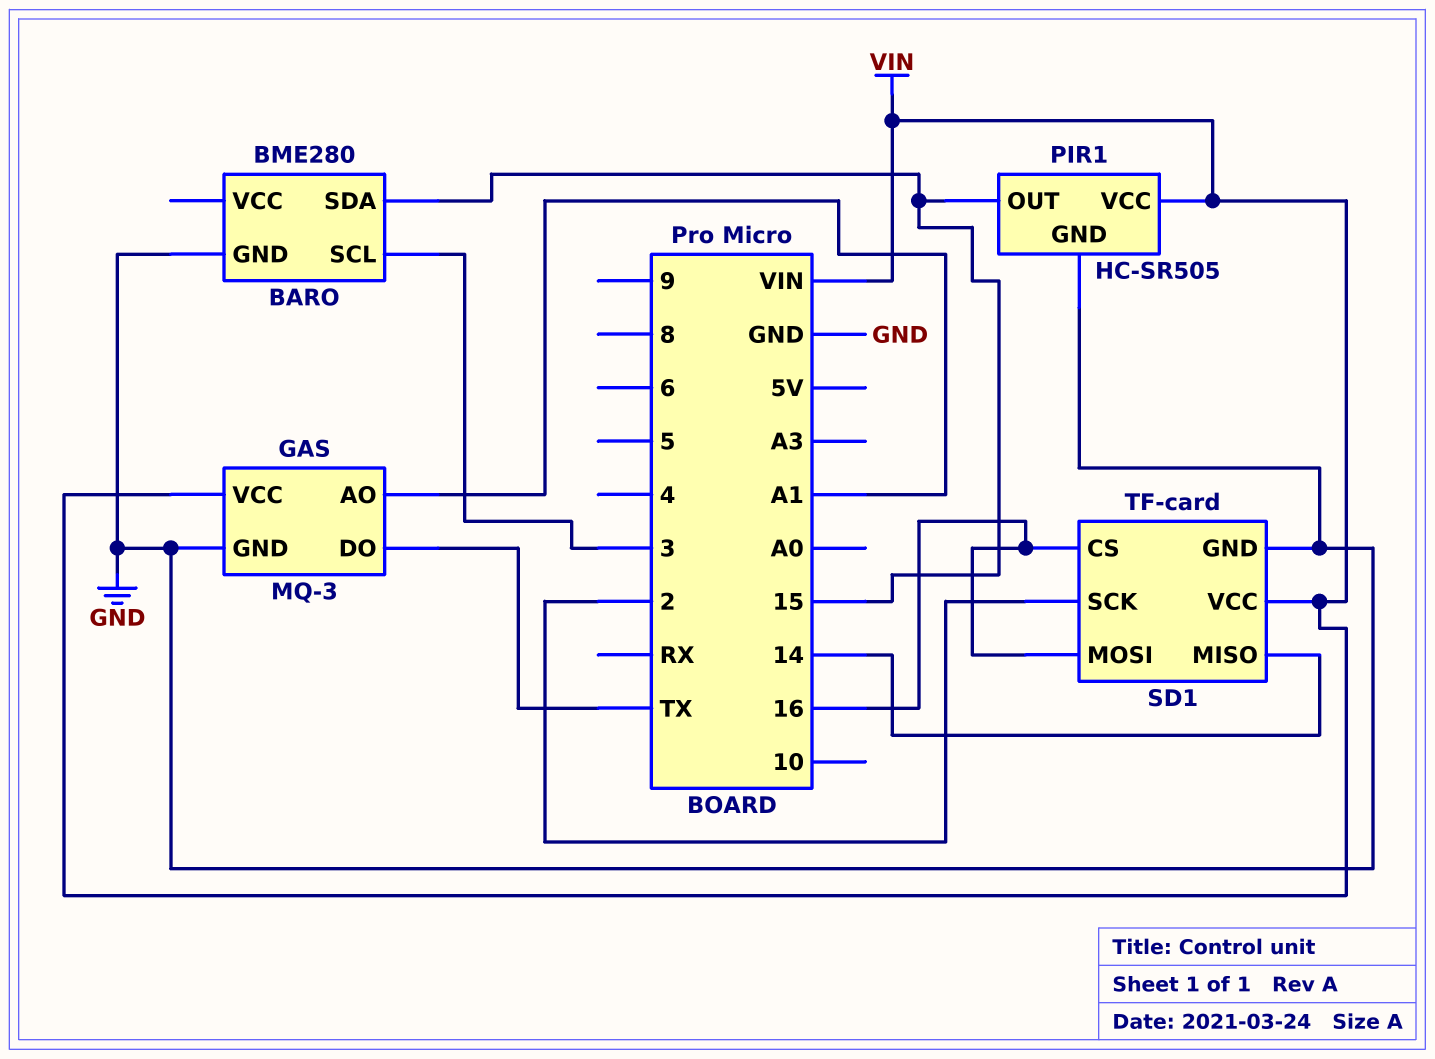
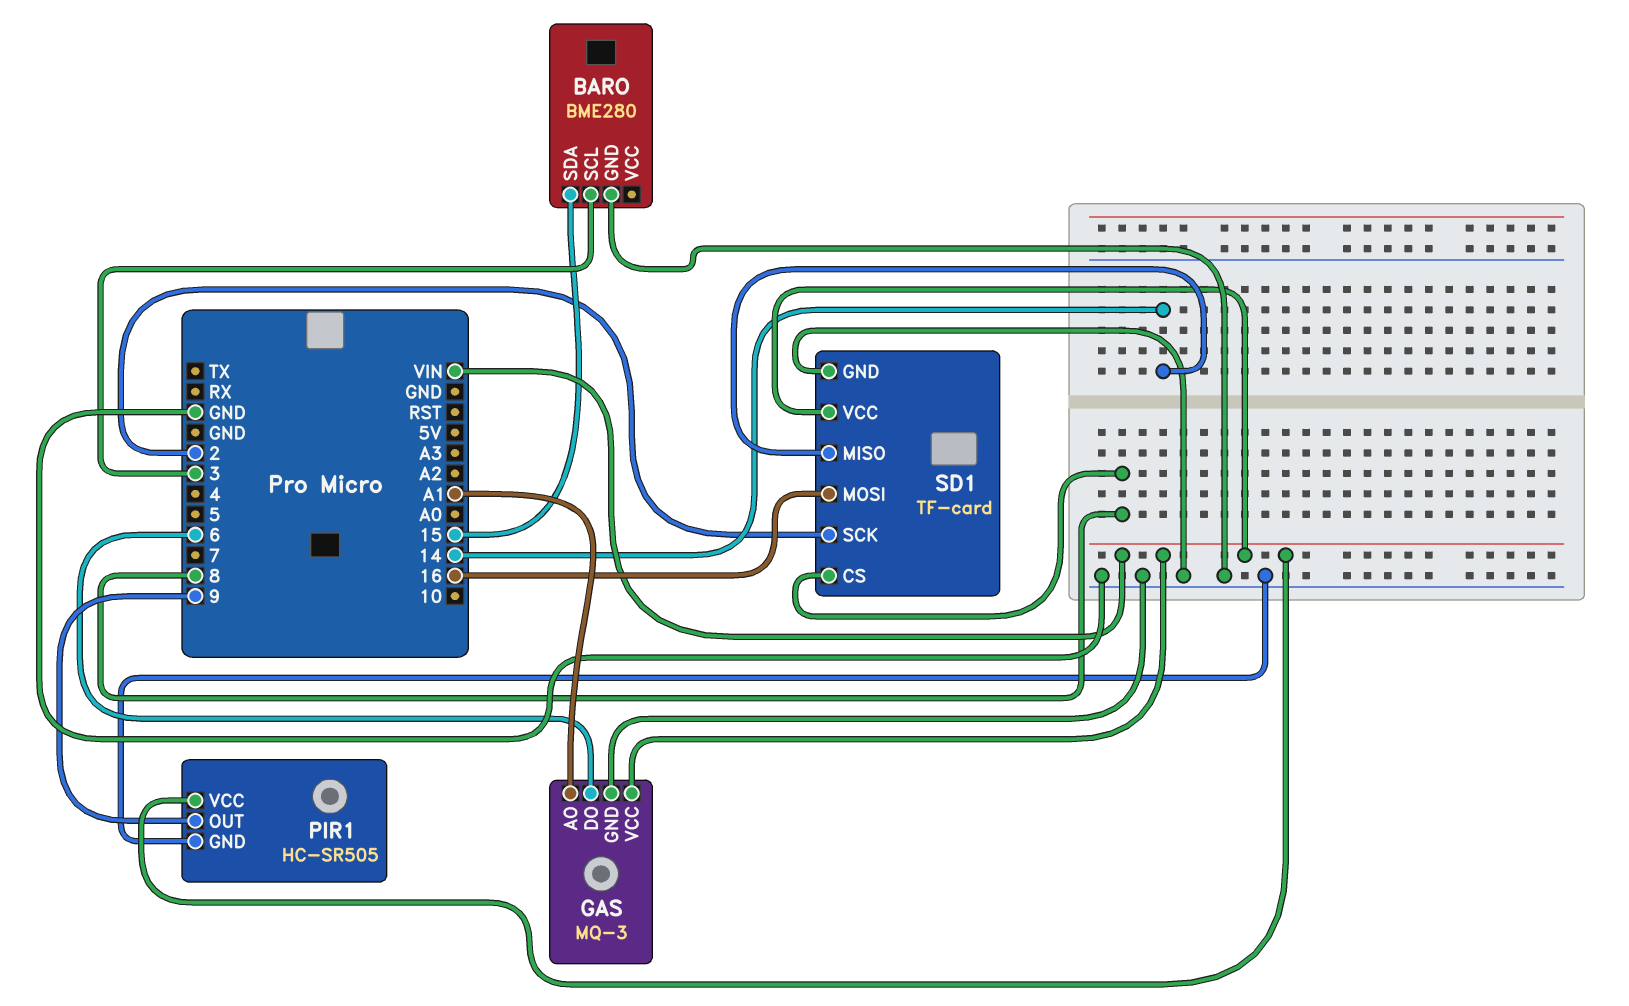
GAS pin DO: TX -> 6
PIR1 pin OUT: 15 -> 9
SD1 pin CS: 16 -> 8

